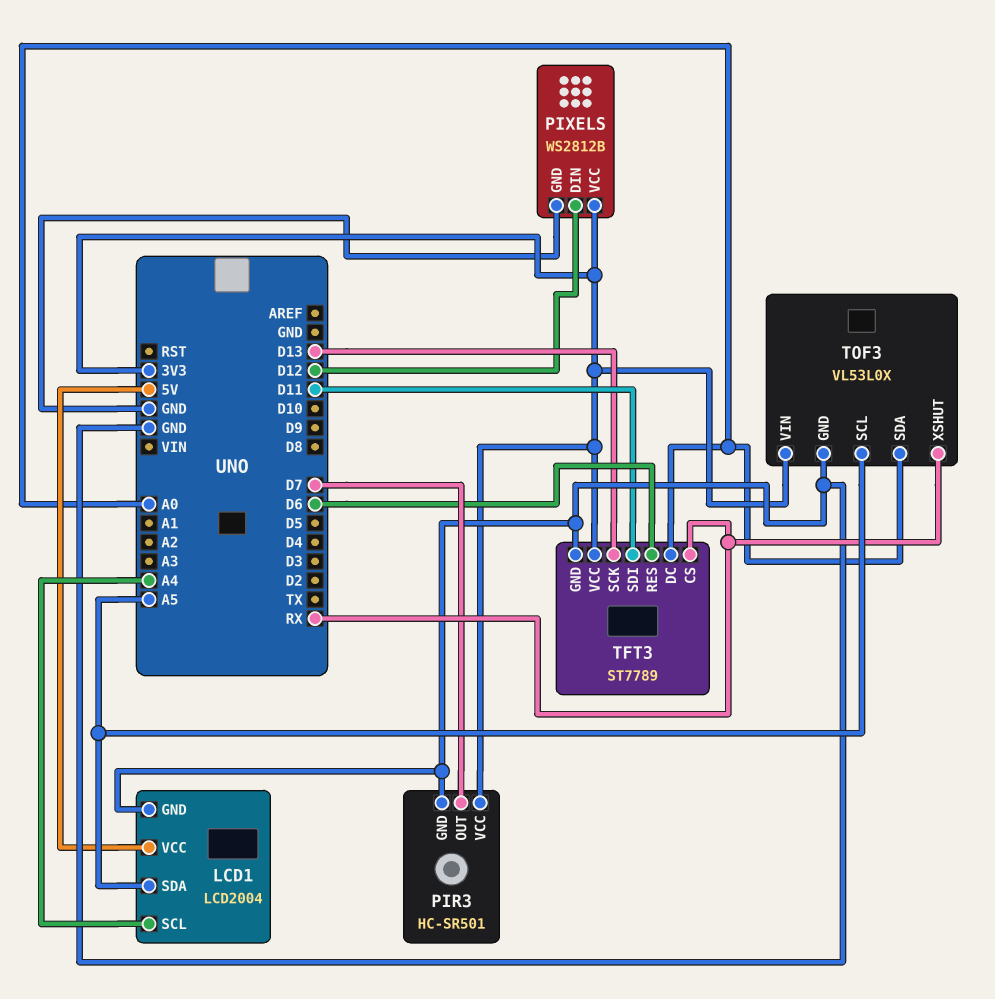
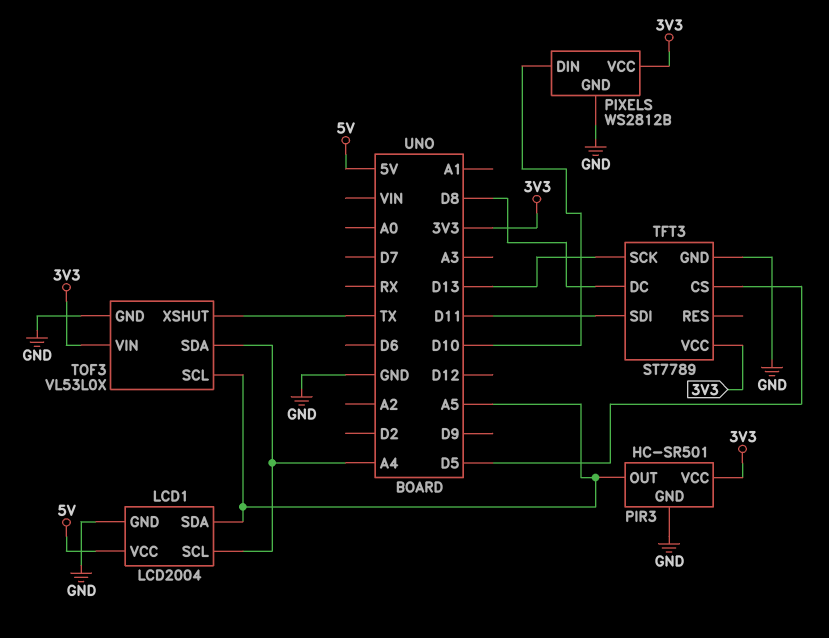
PIR3 pin OUT: D7 -> A5
PIXELS pin DIN: D12 -> D10
TFT3 pin CS: RX -> D5
TFT3 pin DC: A0 -> D8
TFT3 pin RES: D6 -> none
TOF3 pin SDA: A0 -> A4
TOF3 pin XSHUT: RX -> TX

